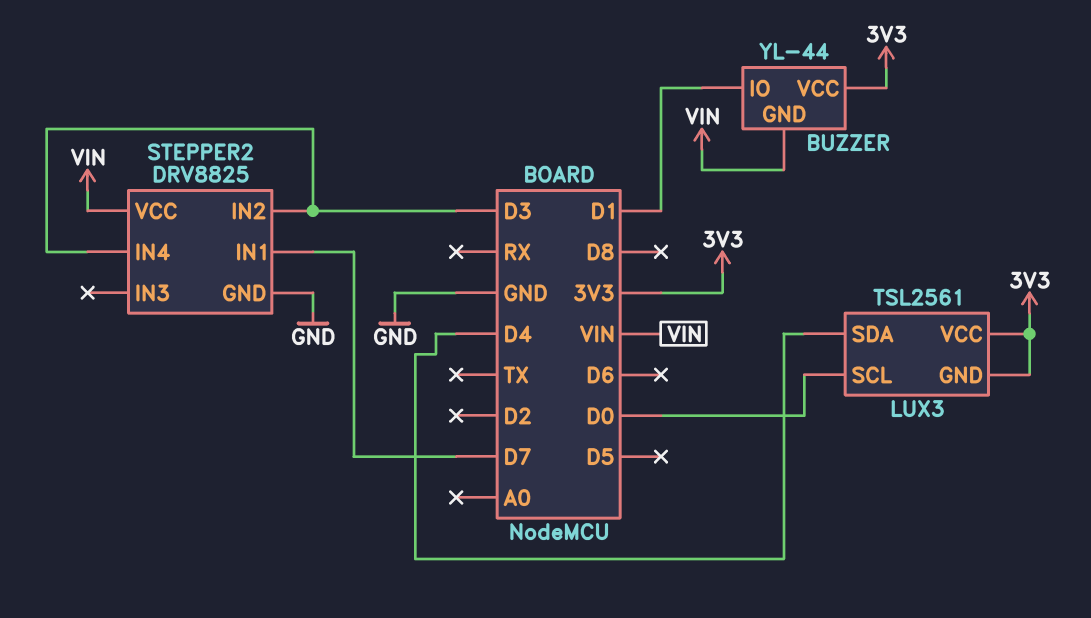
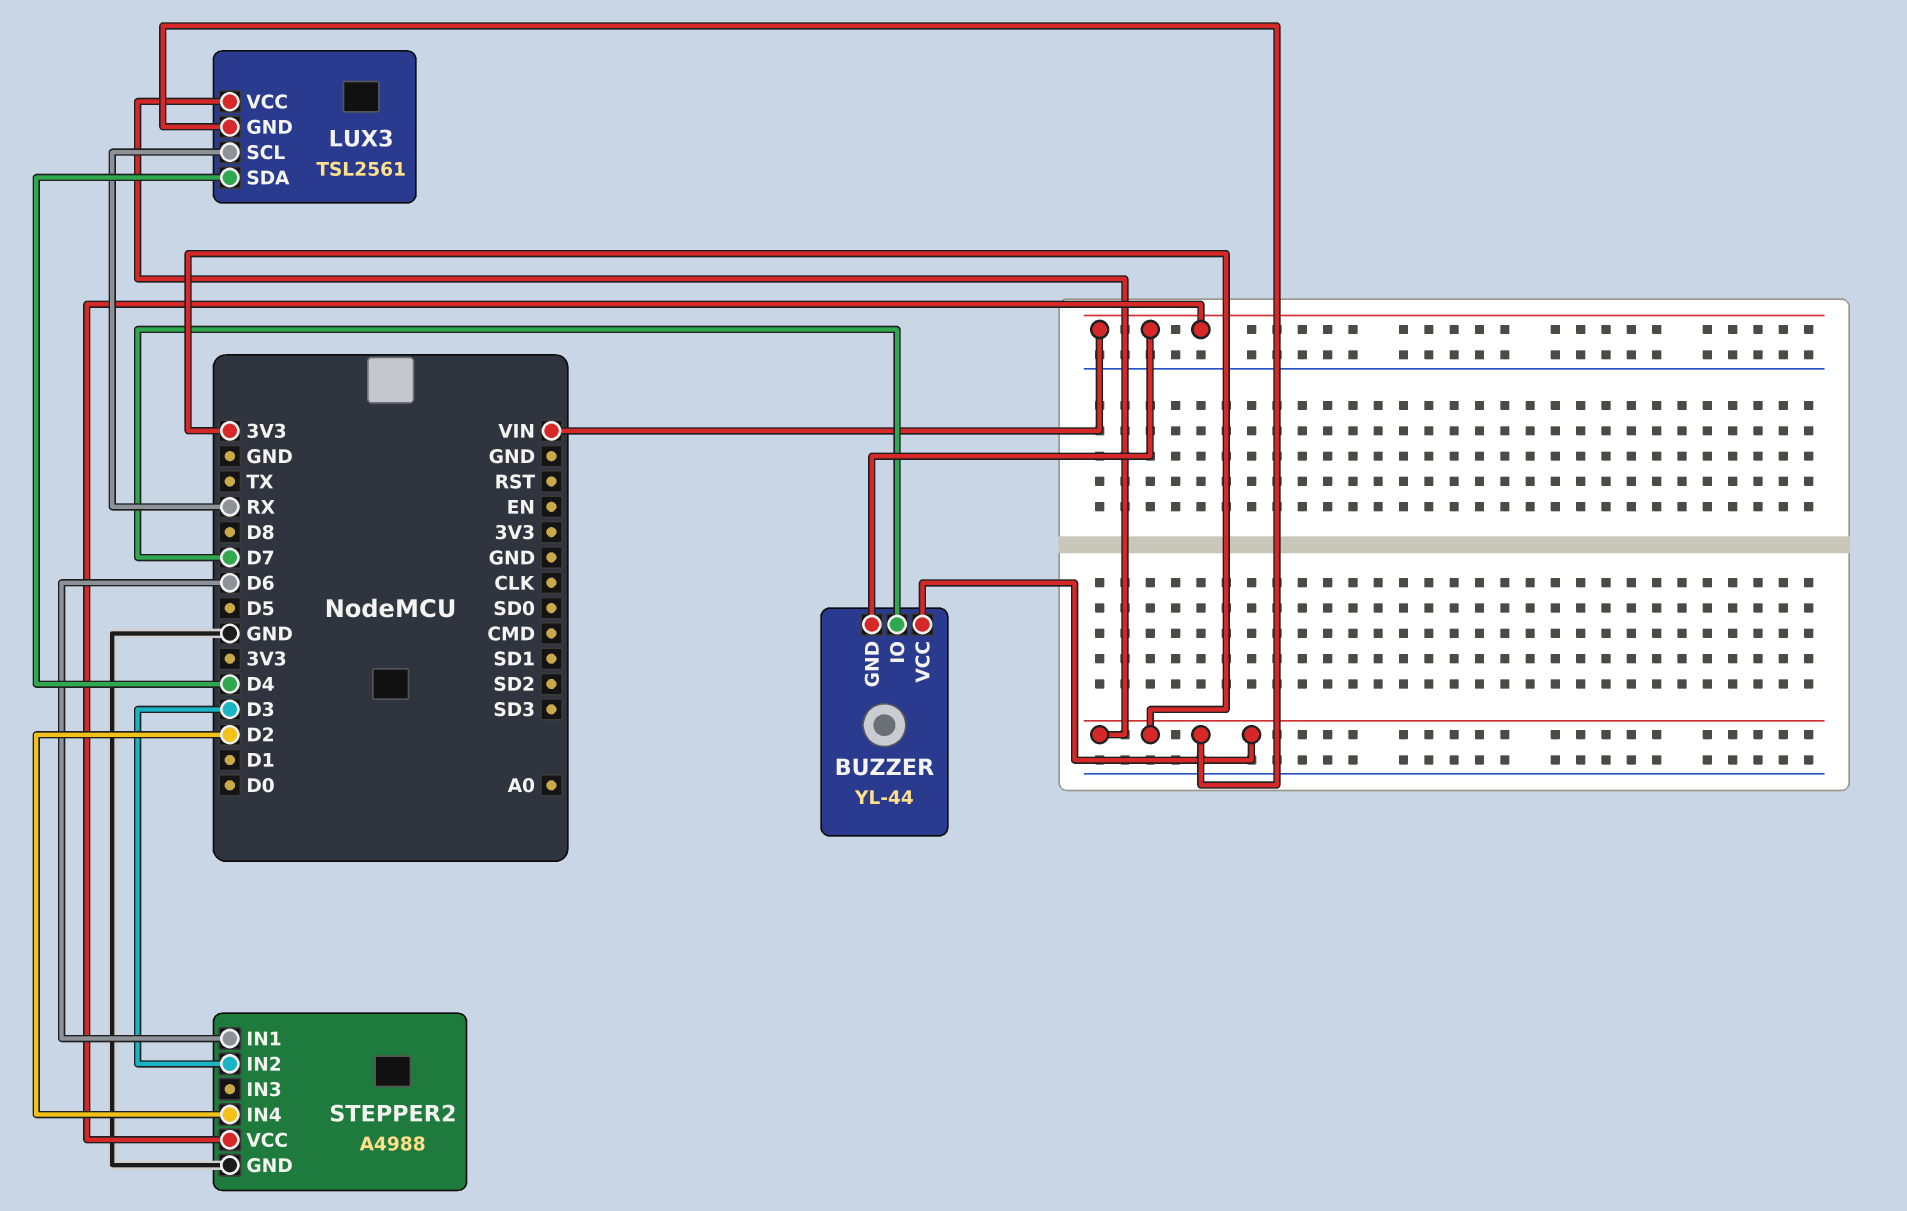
BUZZER pin IO: D1 -> D7
LUX3 pin SCL: D0 -> RX
STEPPER2: DRV8825 -> A4988
STEPPER2 pin IN1: D7 -> D6
STEPPER2 pin IN4: D3 -> D2

